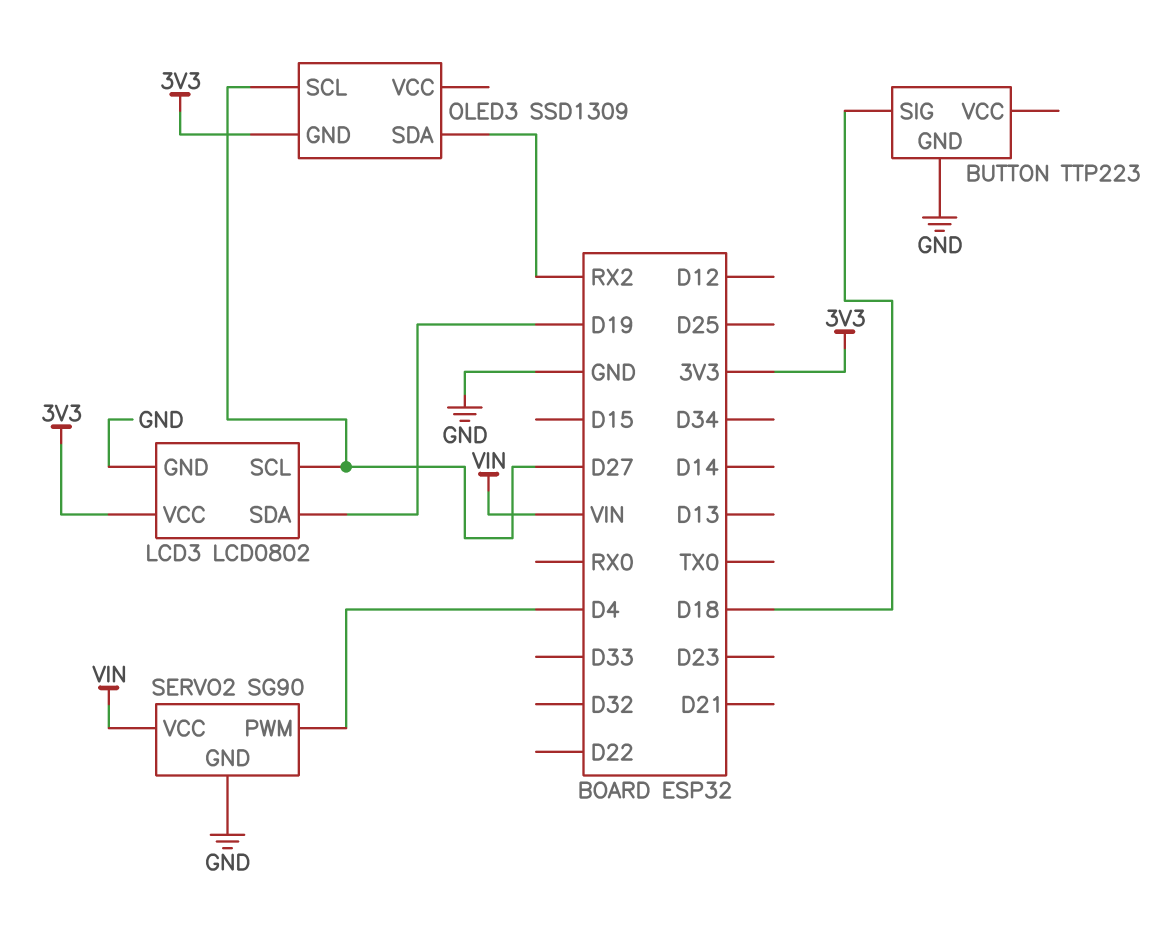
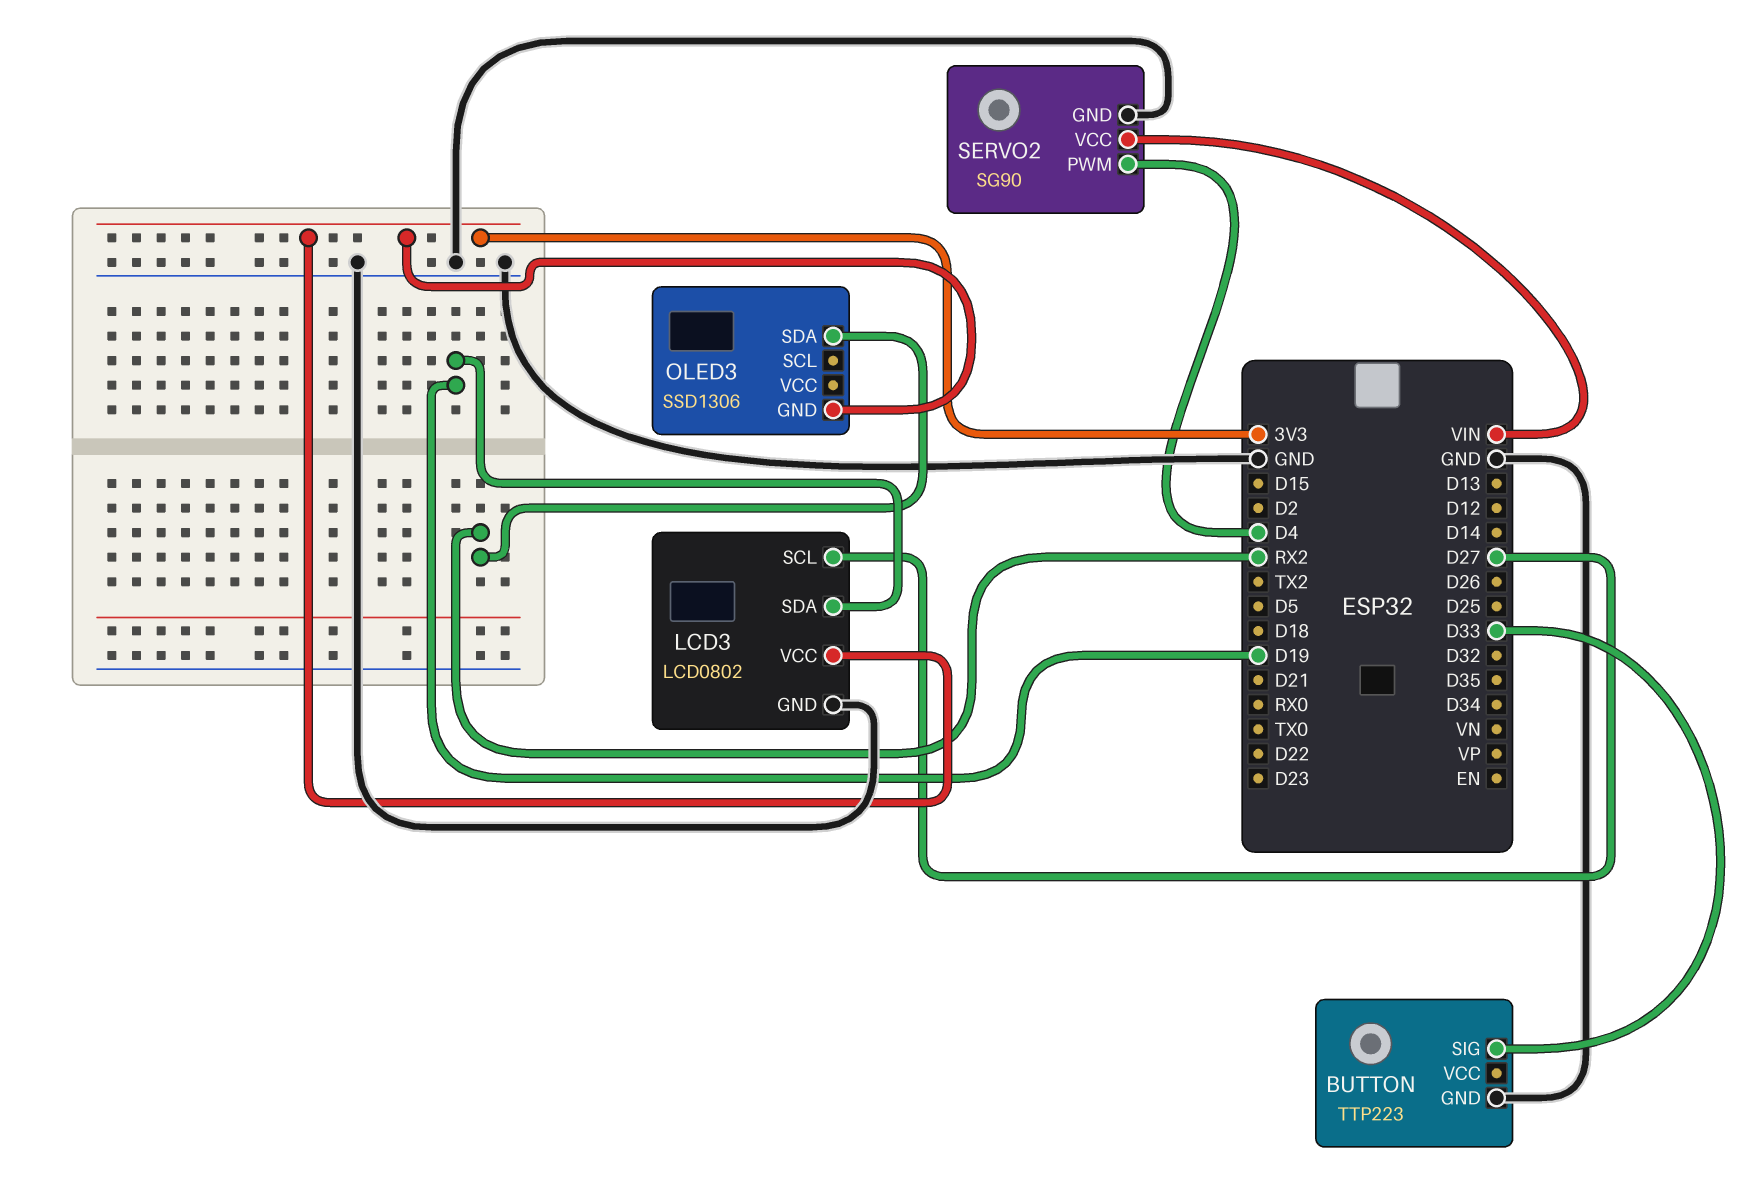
BUTTON pin SIG: D18 -> D33
OLED3: SSD1309 -> SSD1306
OLED3 pin SCL: D27 -> none

